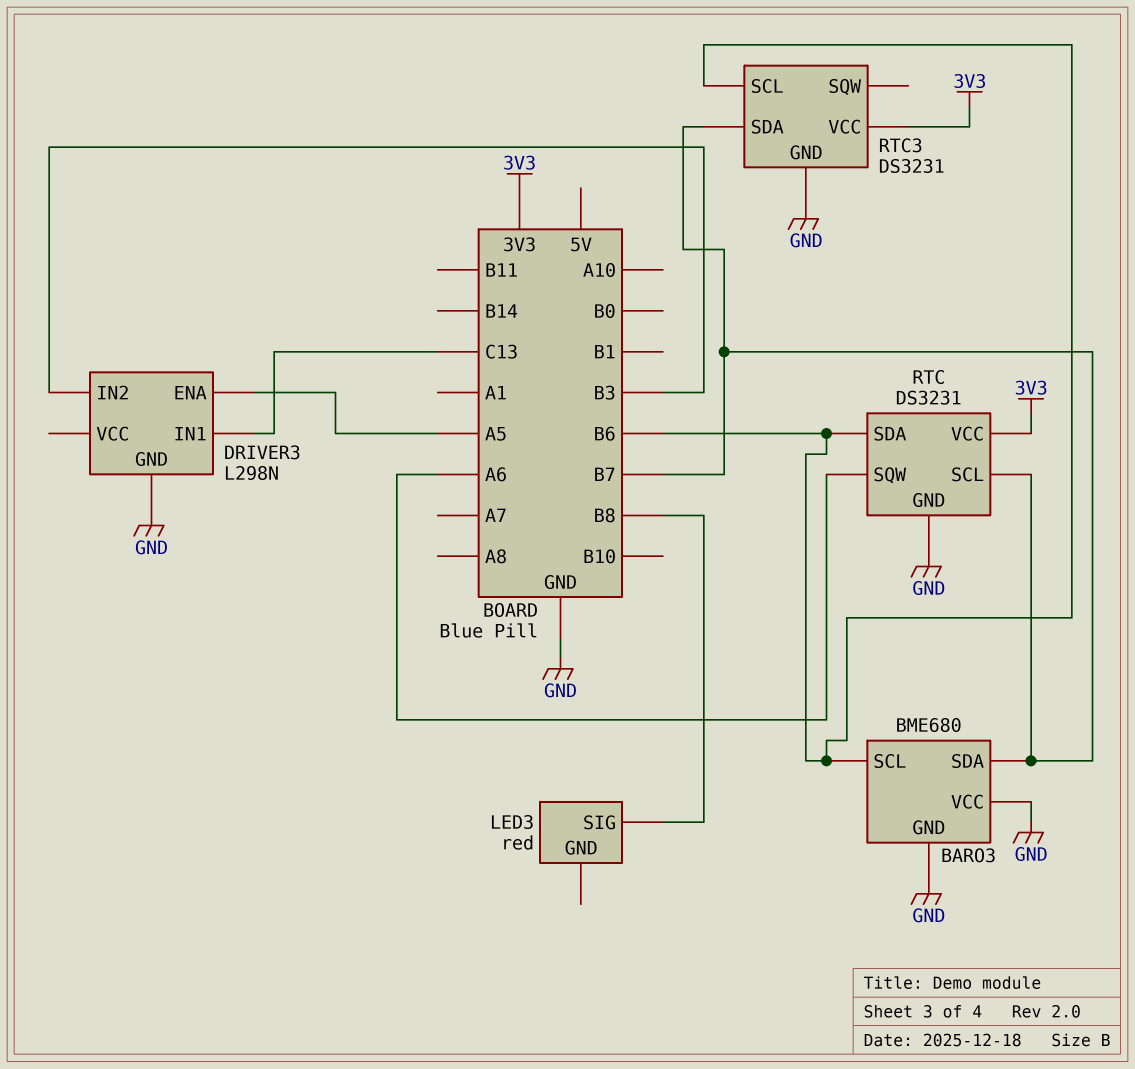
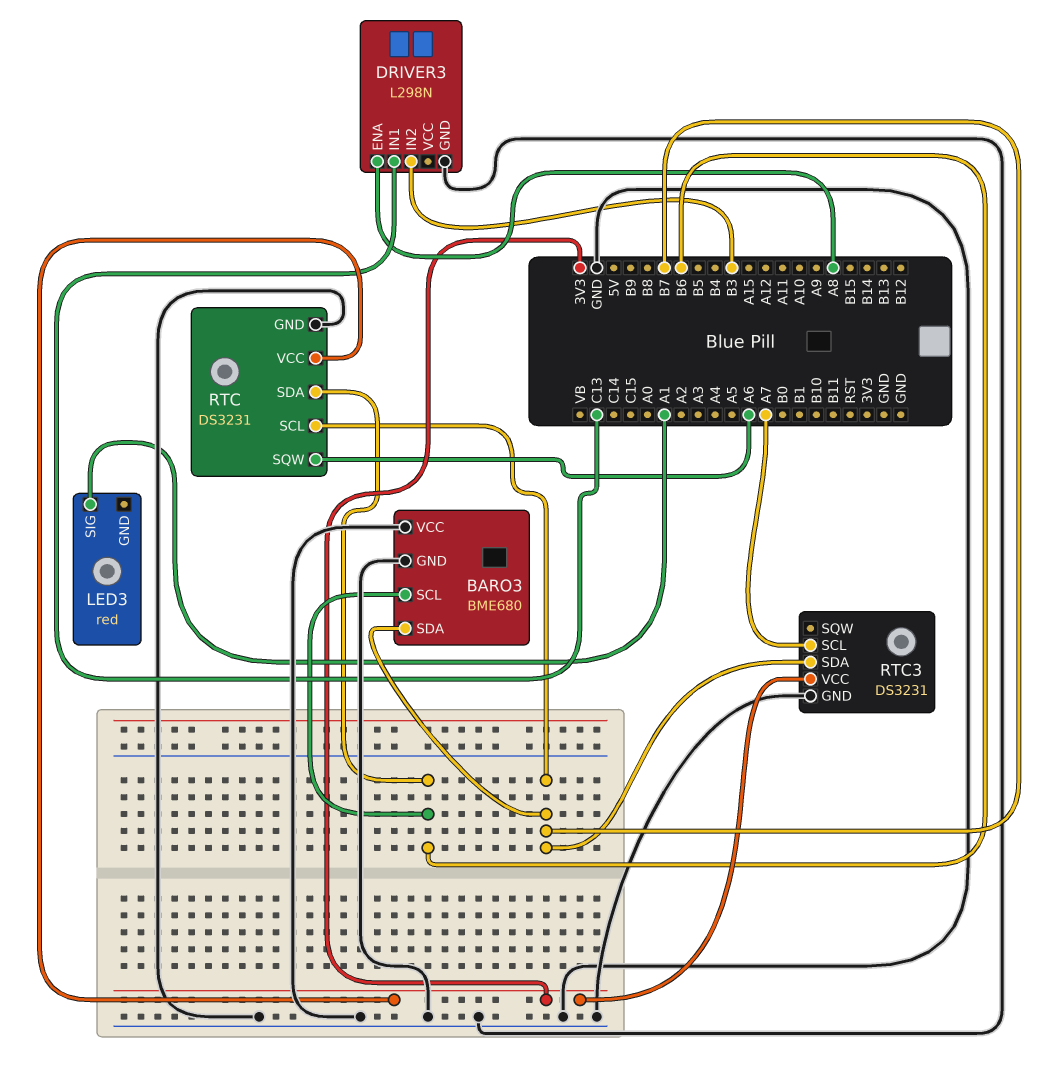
DRIVER3 pin ENA: A5 -> A8
LED3 pin SIG: B8 -> A1
RTC3 pin SCL: B6 -> A7

